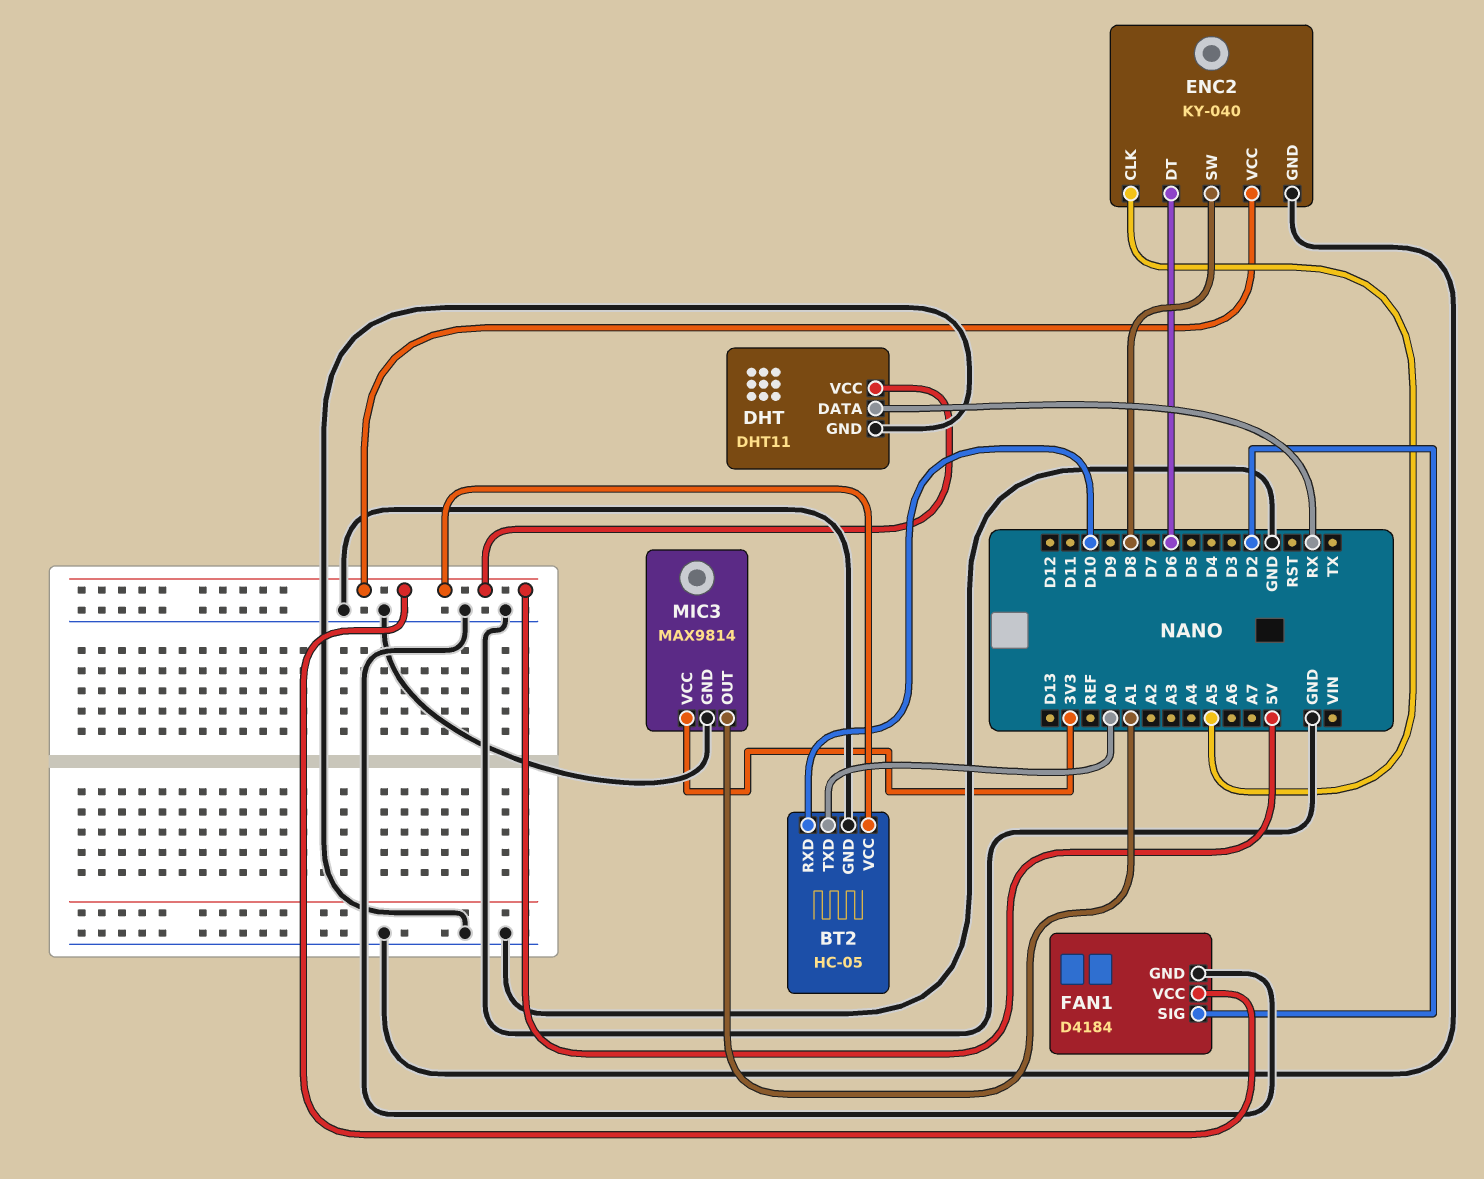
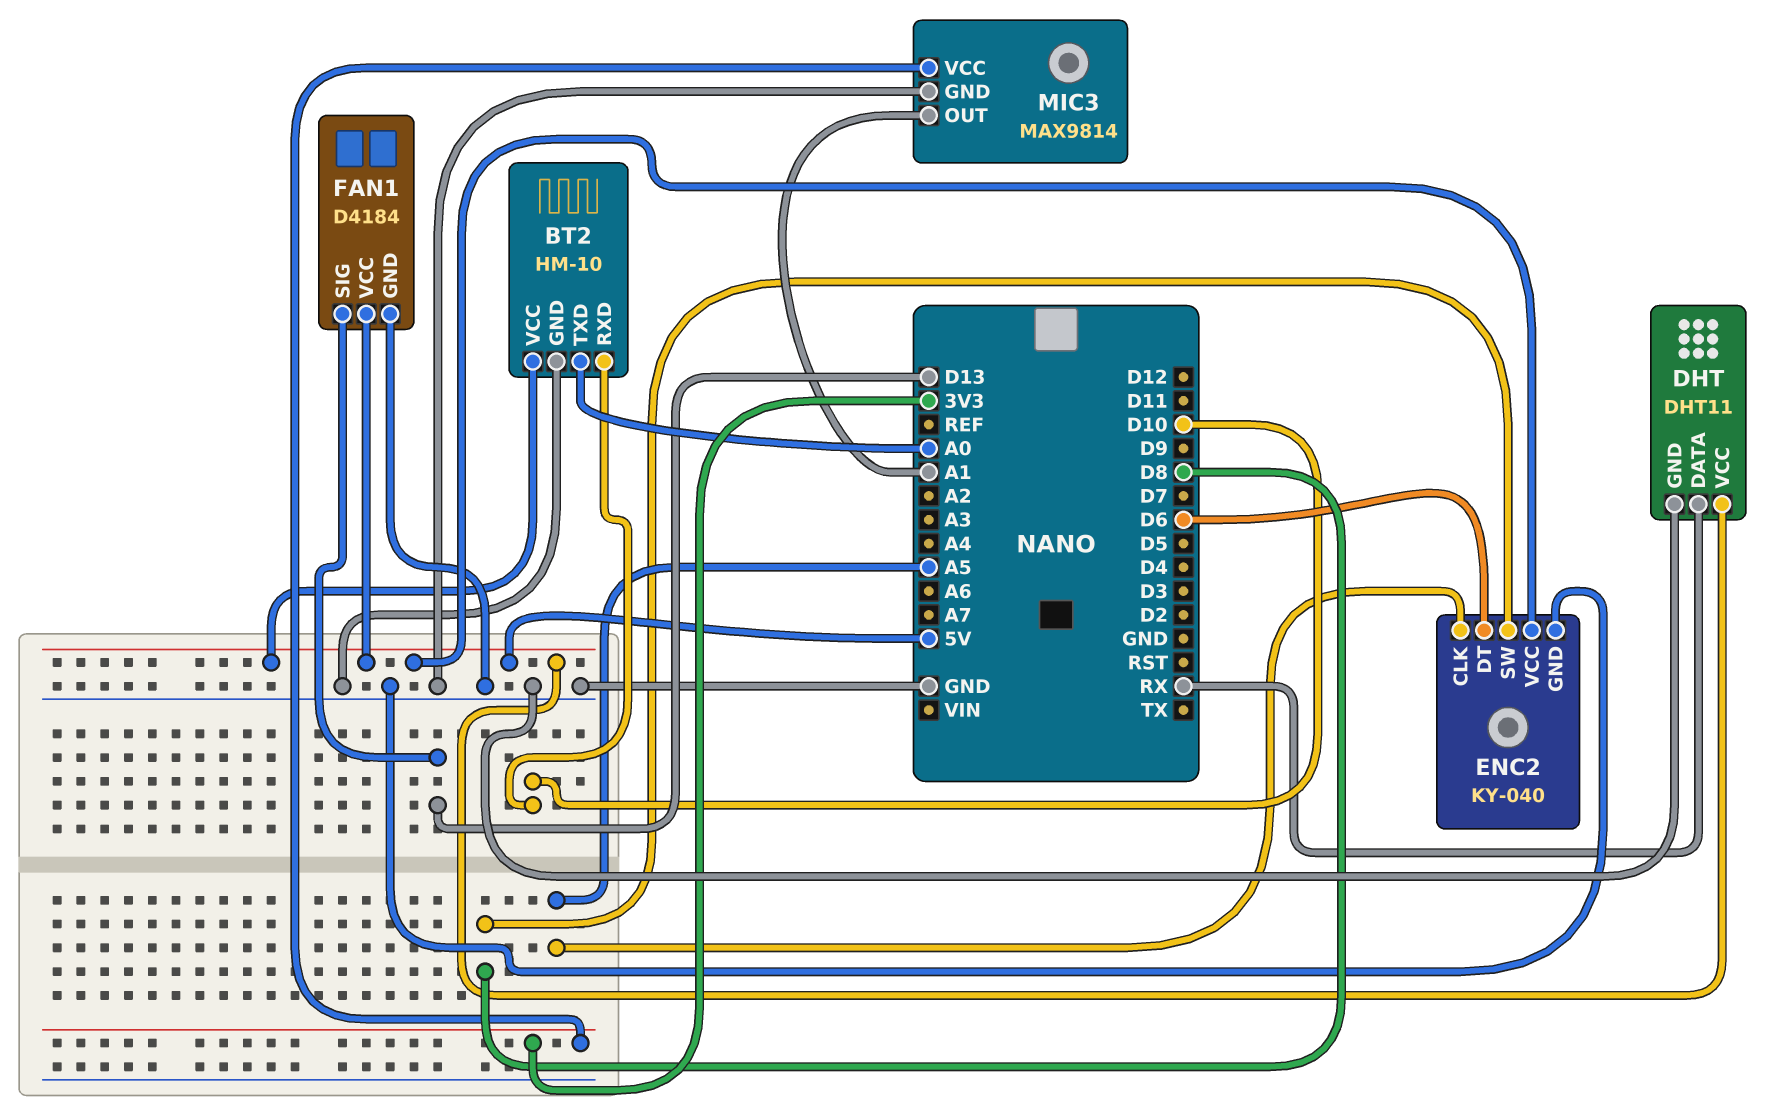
BT2: HC-05 -> HM-10
FAN1 pin SIG: D2 -> D13

